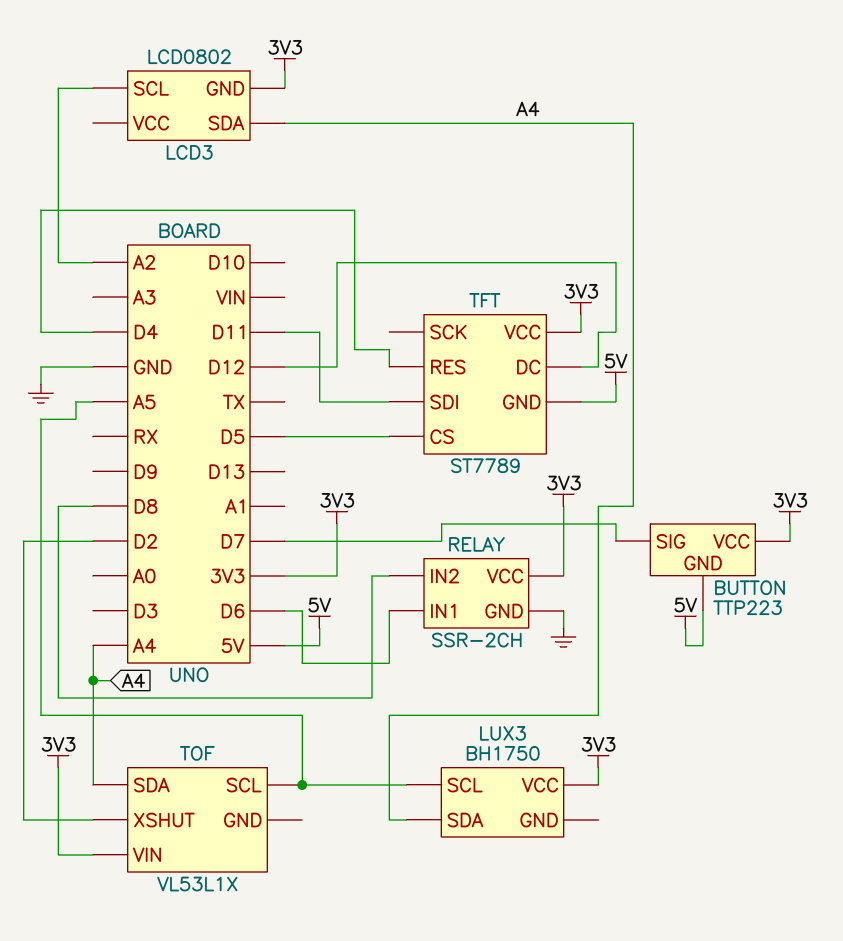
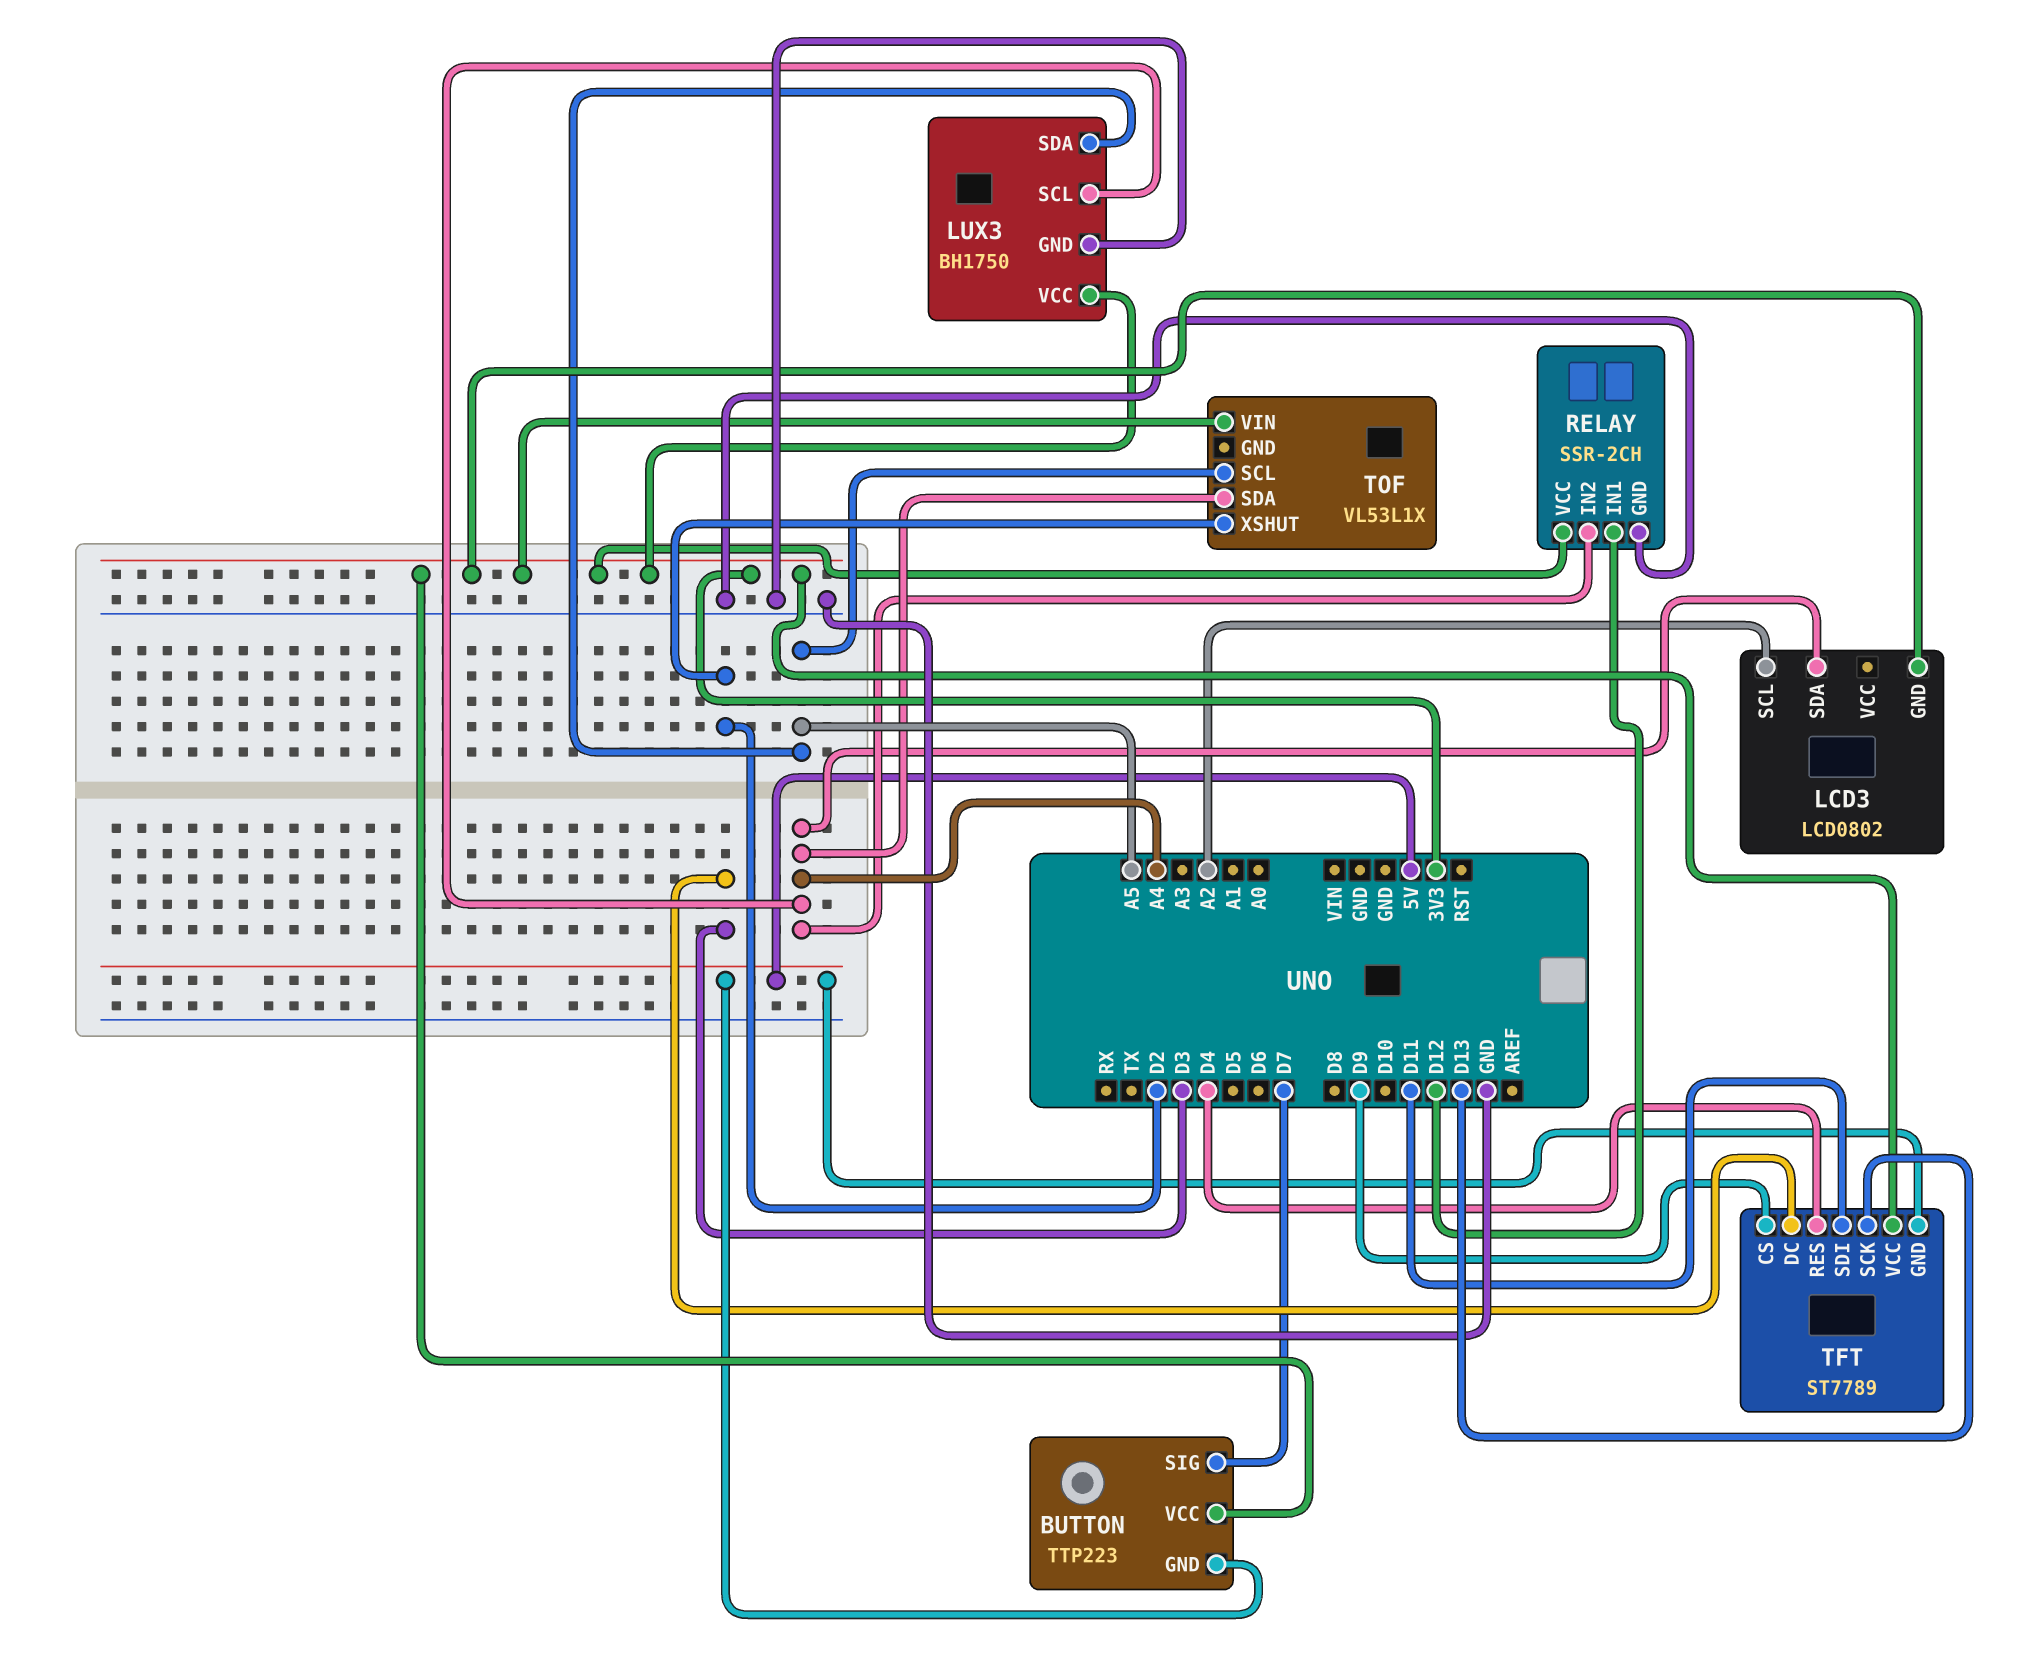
LUX3 pin GND: none -> GND
LUX3 pin SCL: A5 -> A4
LUX3 pin SDA: A4 -> A5
RELAY pin IN1: D6 -> D12
RELAY pin IN2: D8 -> A4
TFT pin CS: D5 -> D9
TFT pin DC: D12 -> D3
TFT pin SCK: none -> D13

